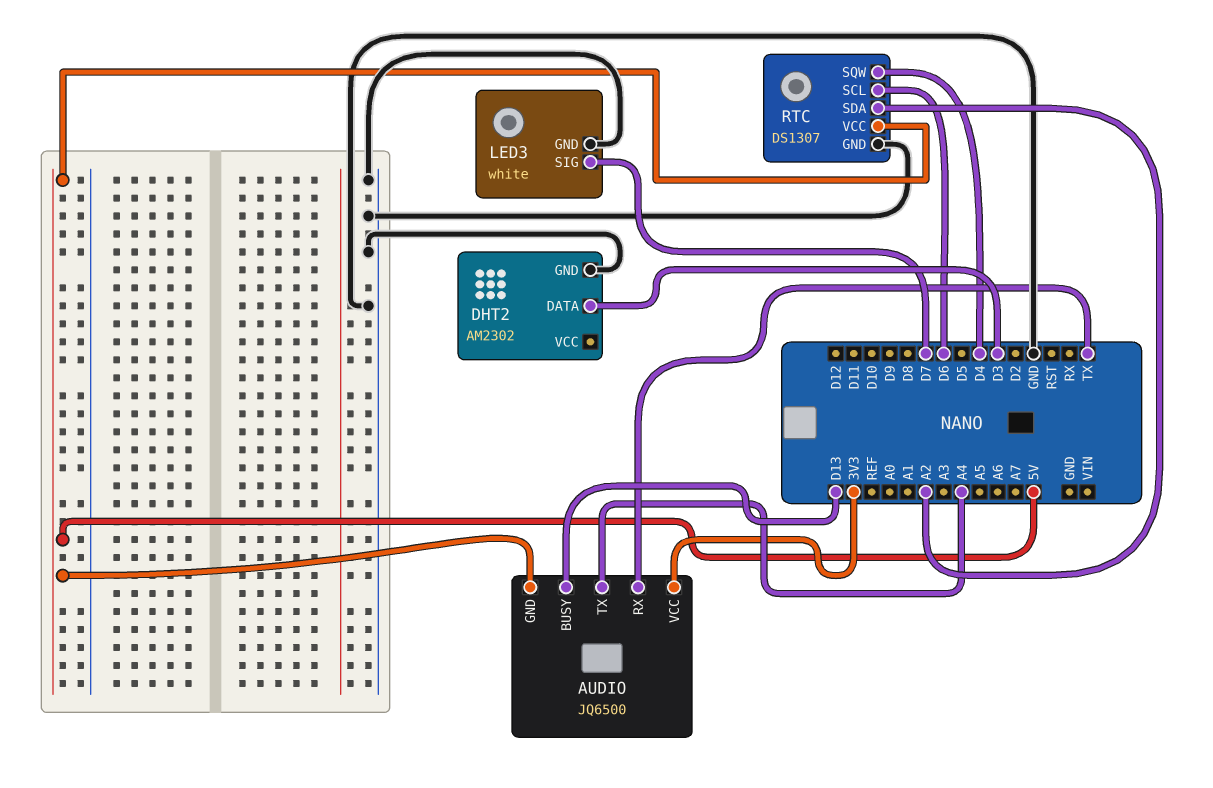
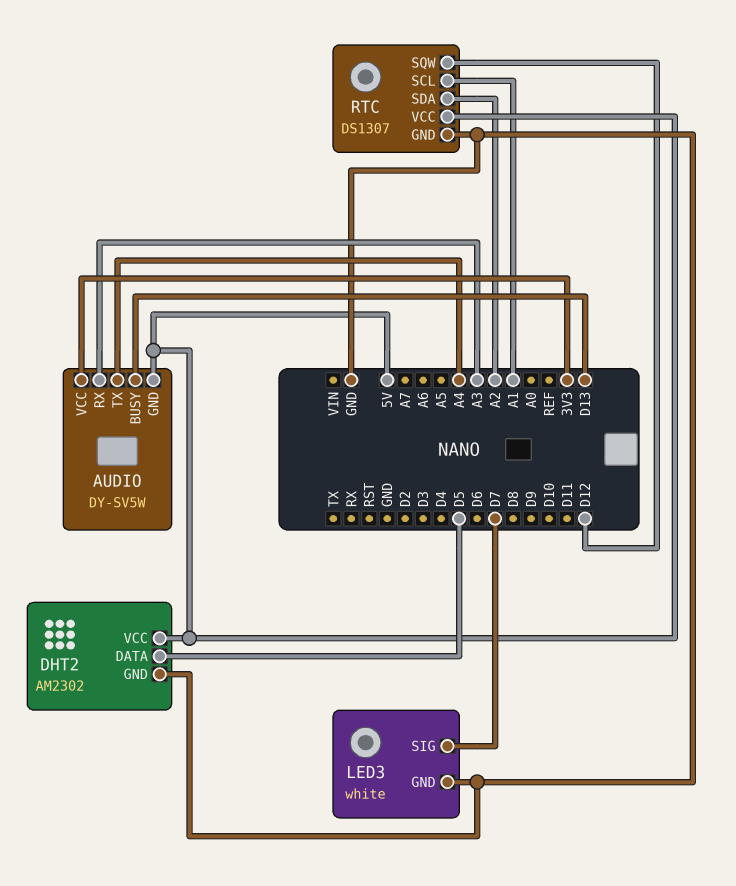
AUDIO: JQ6500 -> DY-SV5W
AUDIO pin RX: TX -> A3
DHT2 pin DATA: D3 -> D5
DHT2 pin VCC: none -> 5V
RTC pin SCL: D6 -> A1
RTC pin SQW: D4 -> D12

